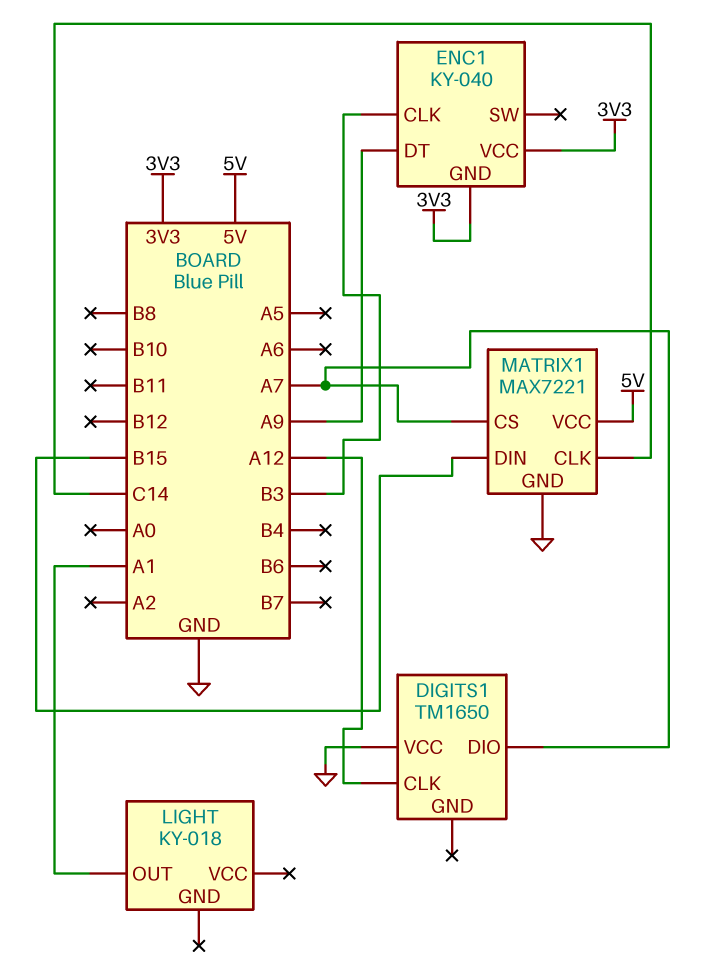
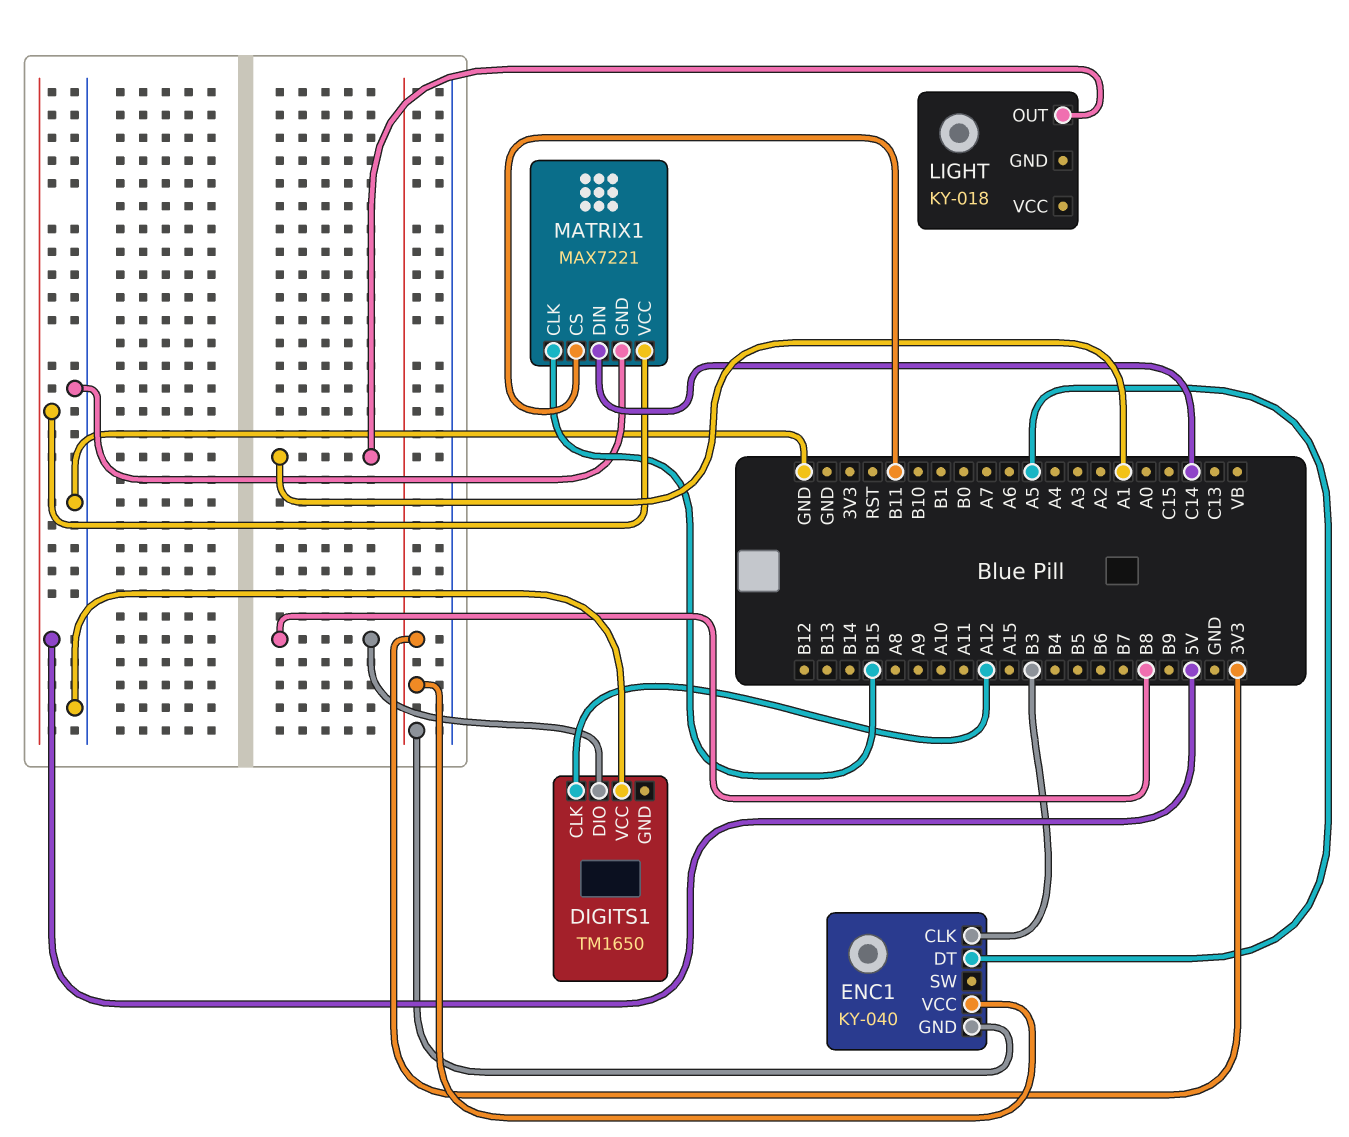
DIGITS1 pin DIO: A7 -> B8
ENC1 pin DT: A9 -> A5
MATRIX1 pin CLK: C14 -> B15
MATRIX1 pin CS: A7 -> B11
MATRIX1 pin DIN: B15 -> C14

